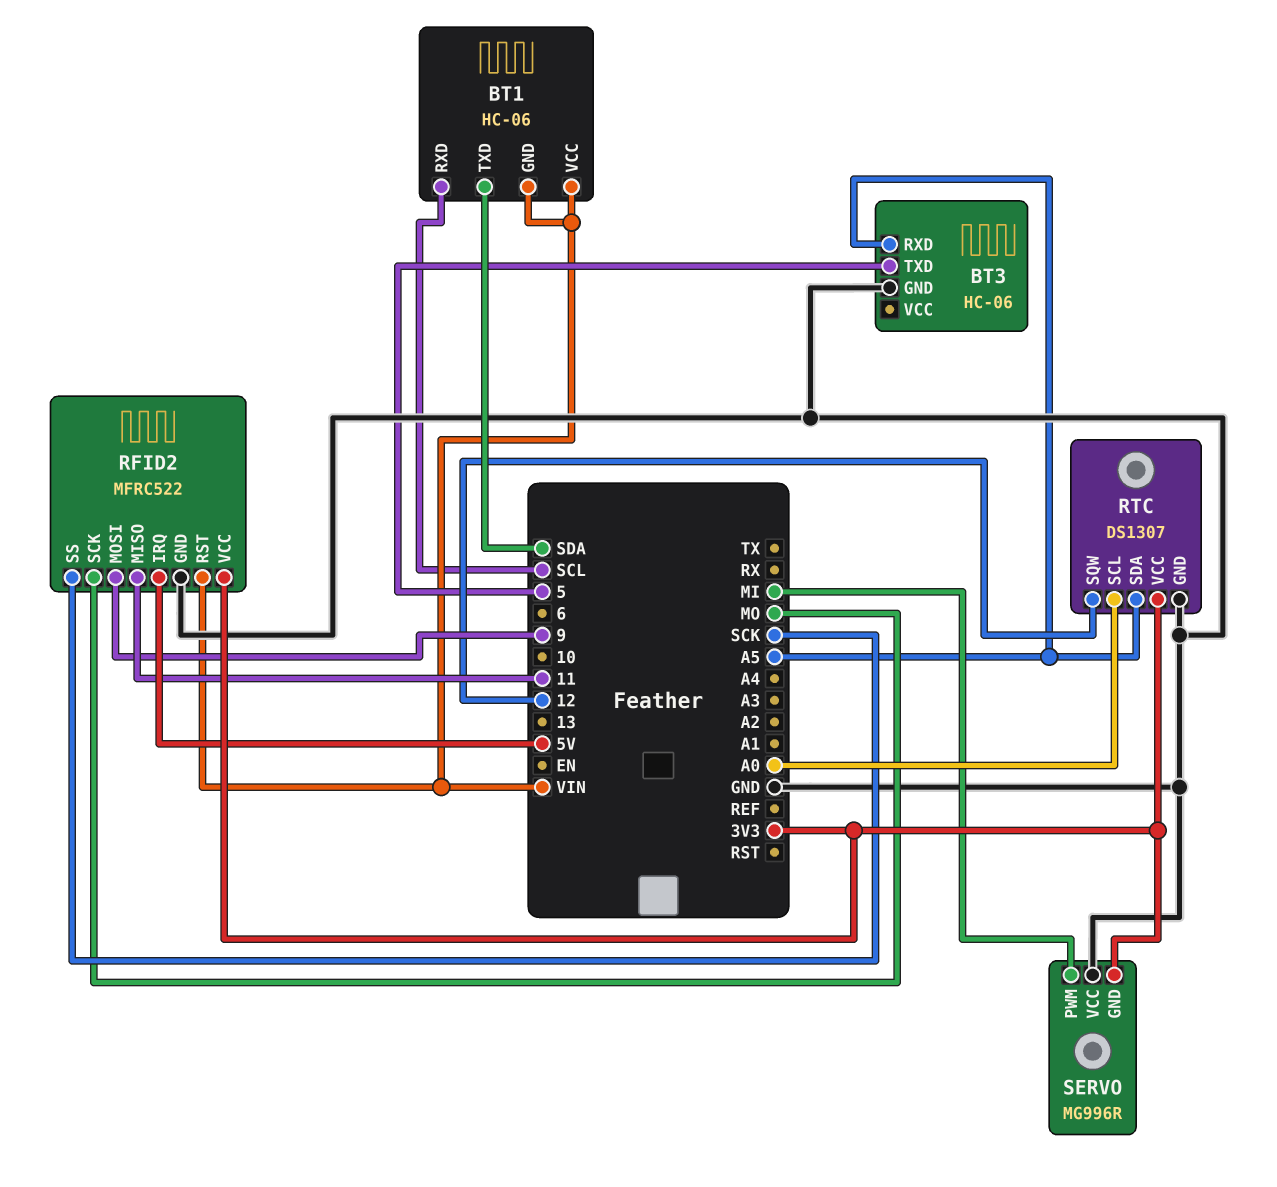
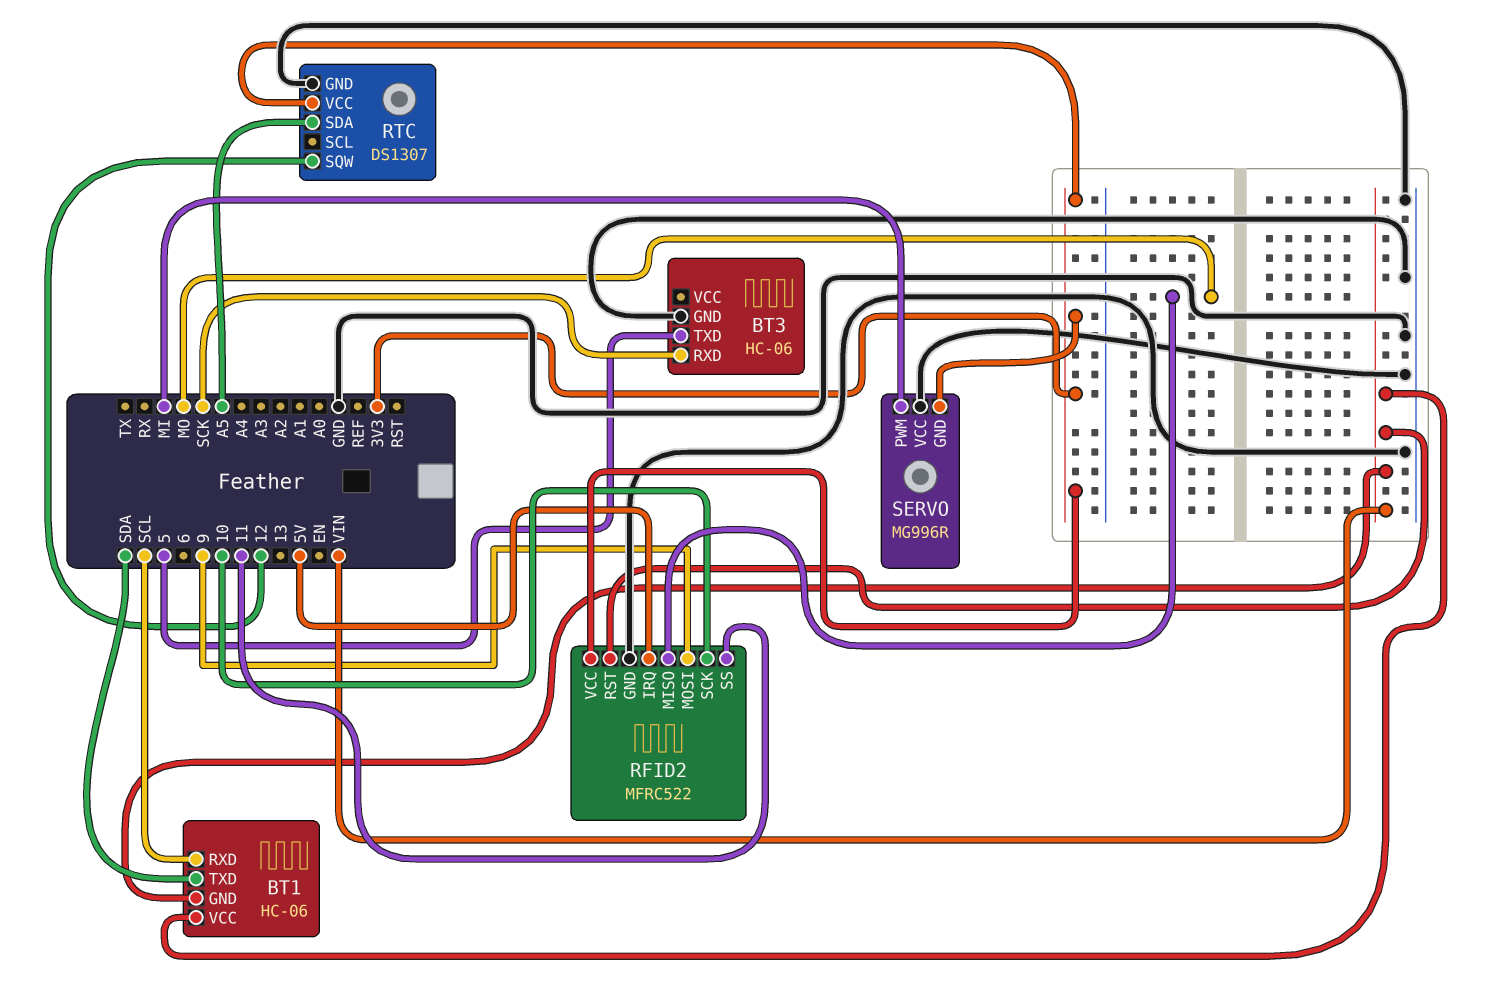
BT3 pin RXD: A5 -> SCK
RFID2 pin MISO: 11 -> MO
RFID2 pin SCK: MO -> 10
RFID2 pin SS: SCK -> 11
RTC pin SCL: A0 -> none

